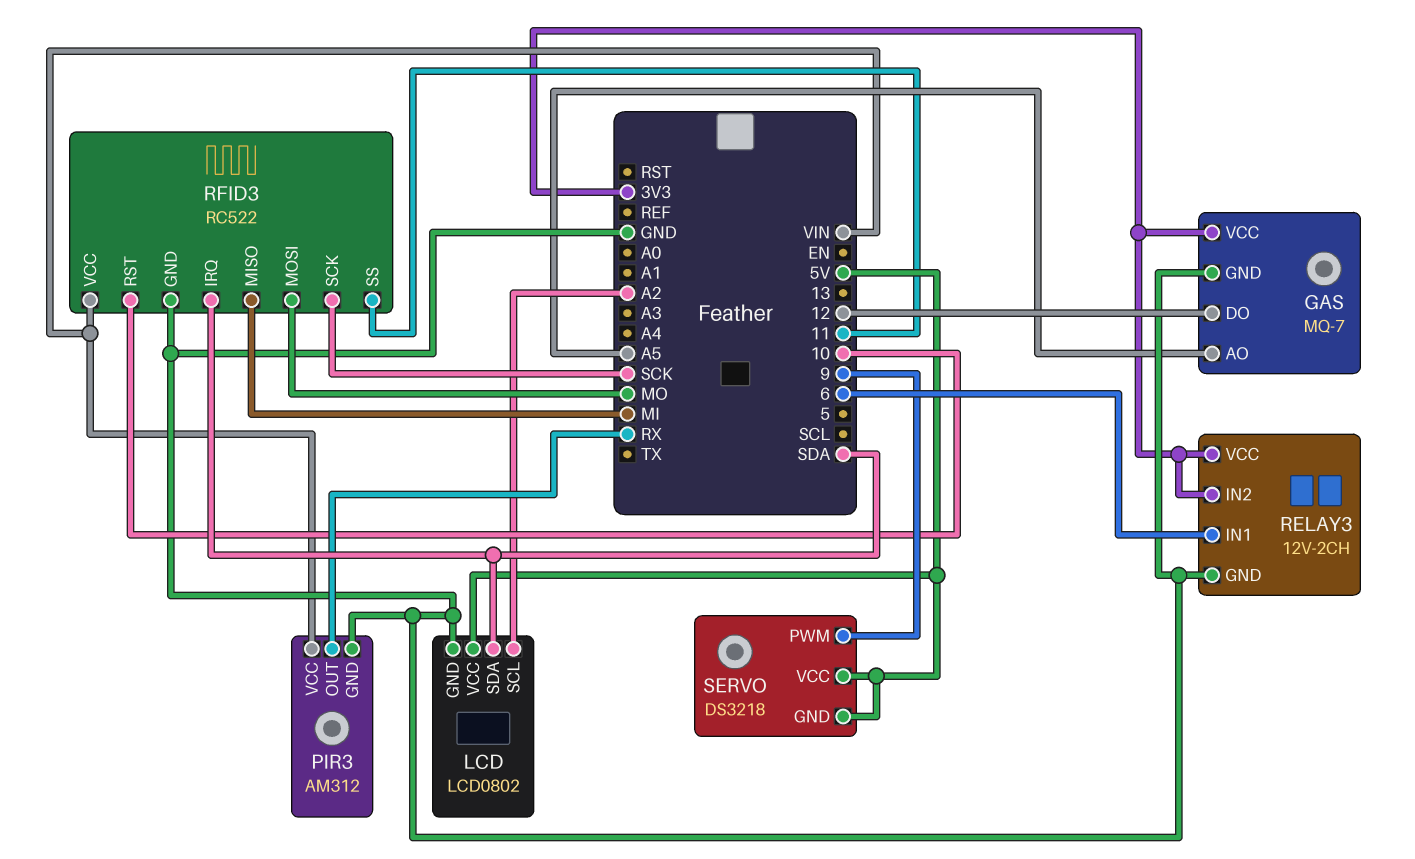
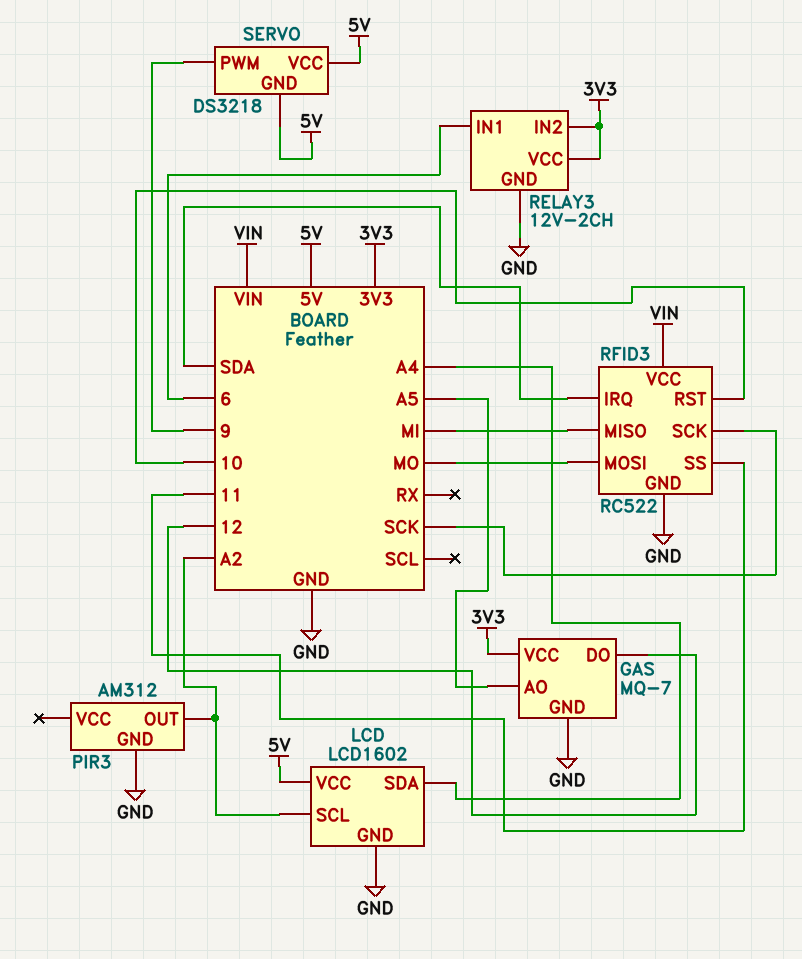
LCD: LCD0802 -> LCD1602
LCD pin SDA: SDA -> A4
PIR3 pin OUT: RX -> A2
PIR3 pin VCC: VIN -> none

